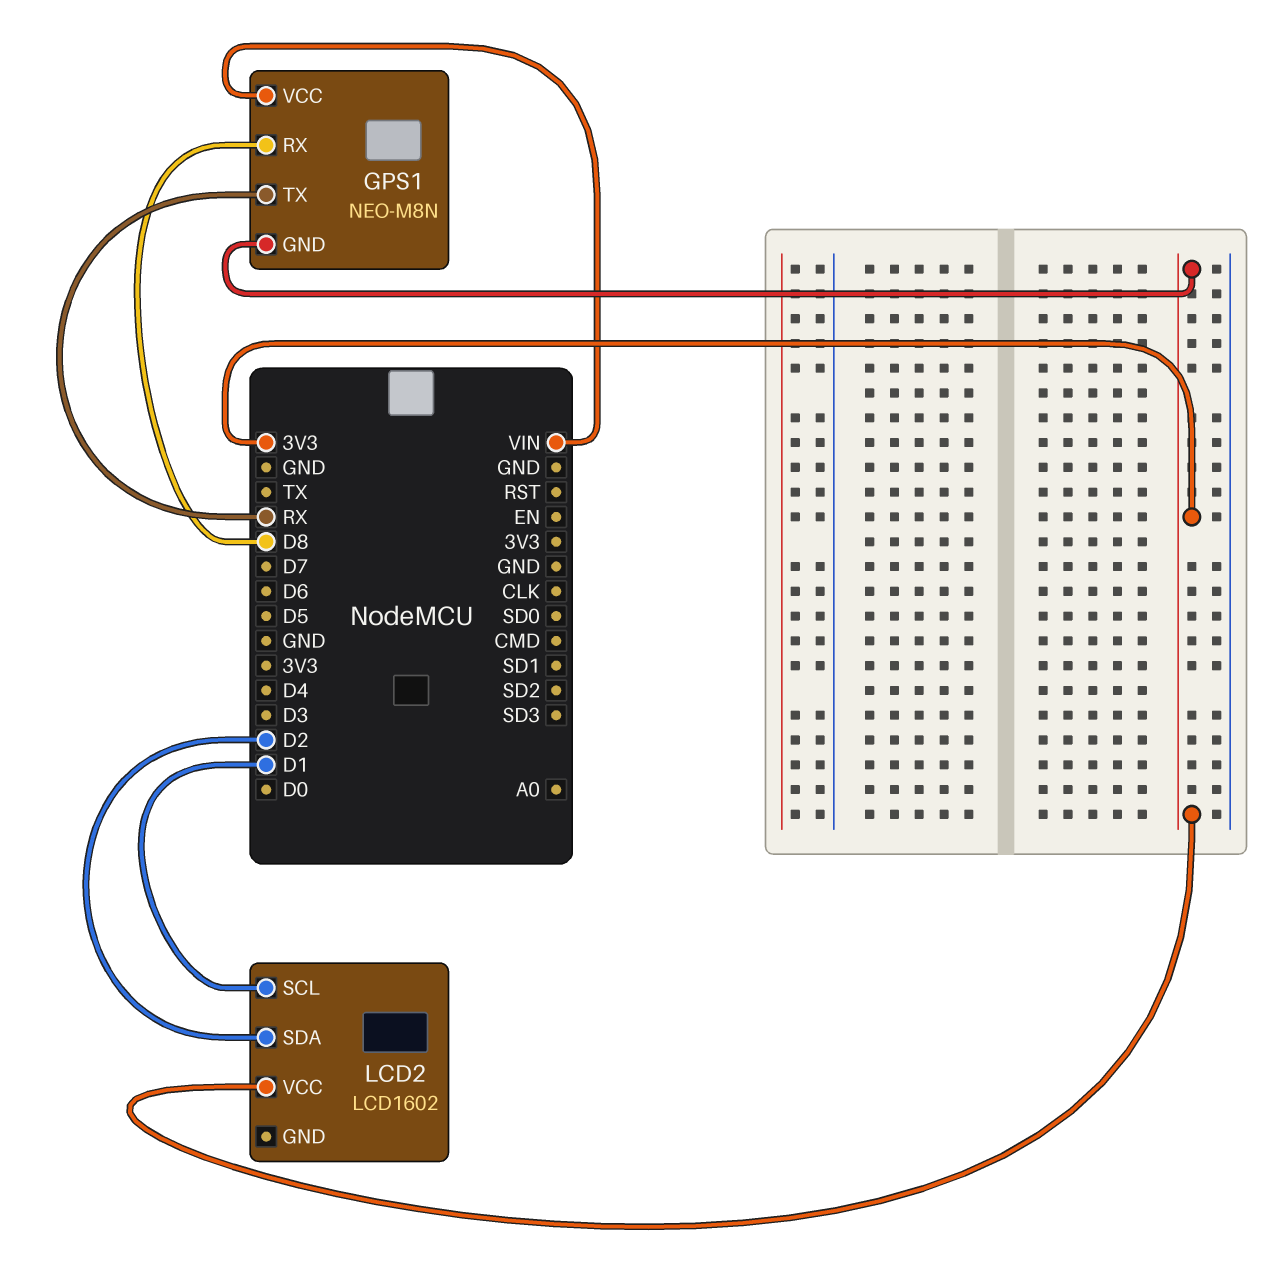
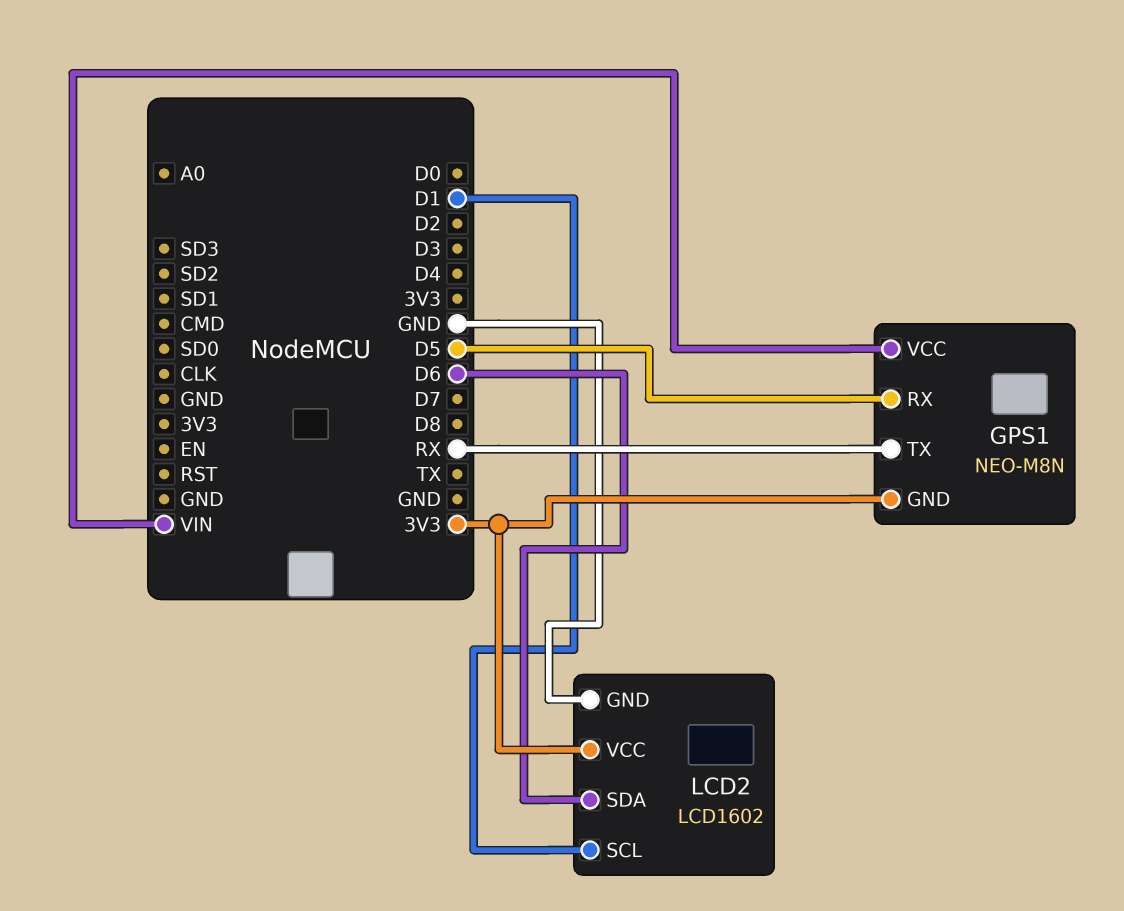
GPS1 pin RX: D8 -> D5
LCD2 pin GND: none -> GND
LCD2 pin SDA: D2 -> D6

